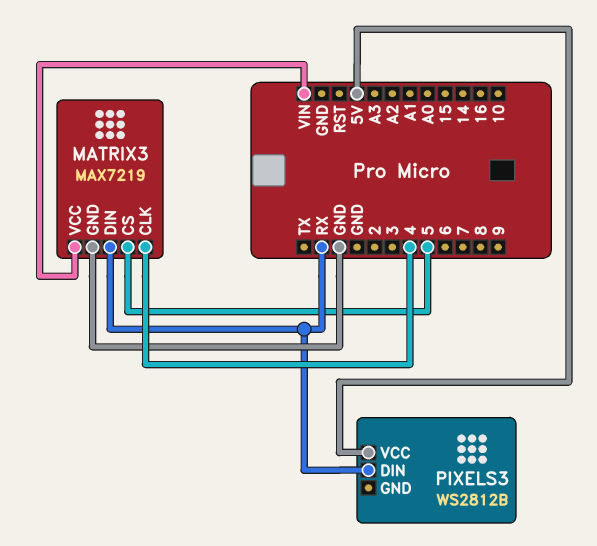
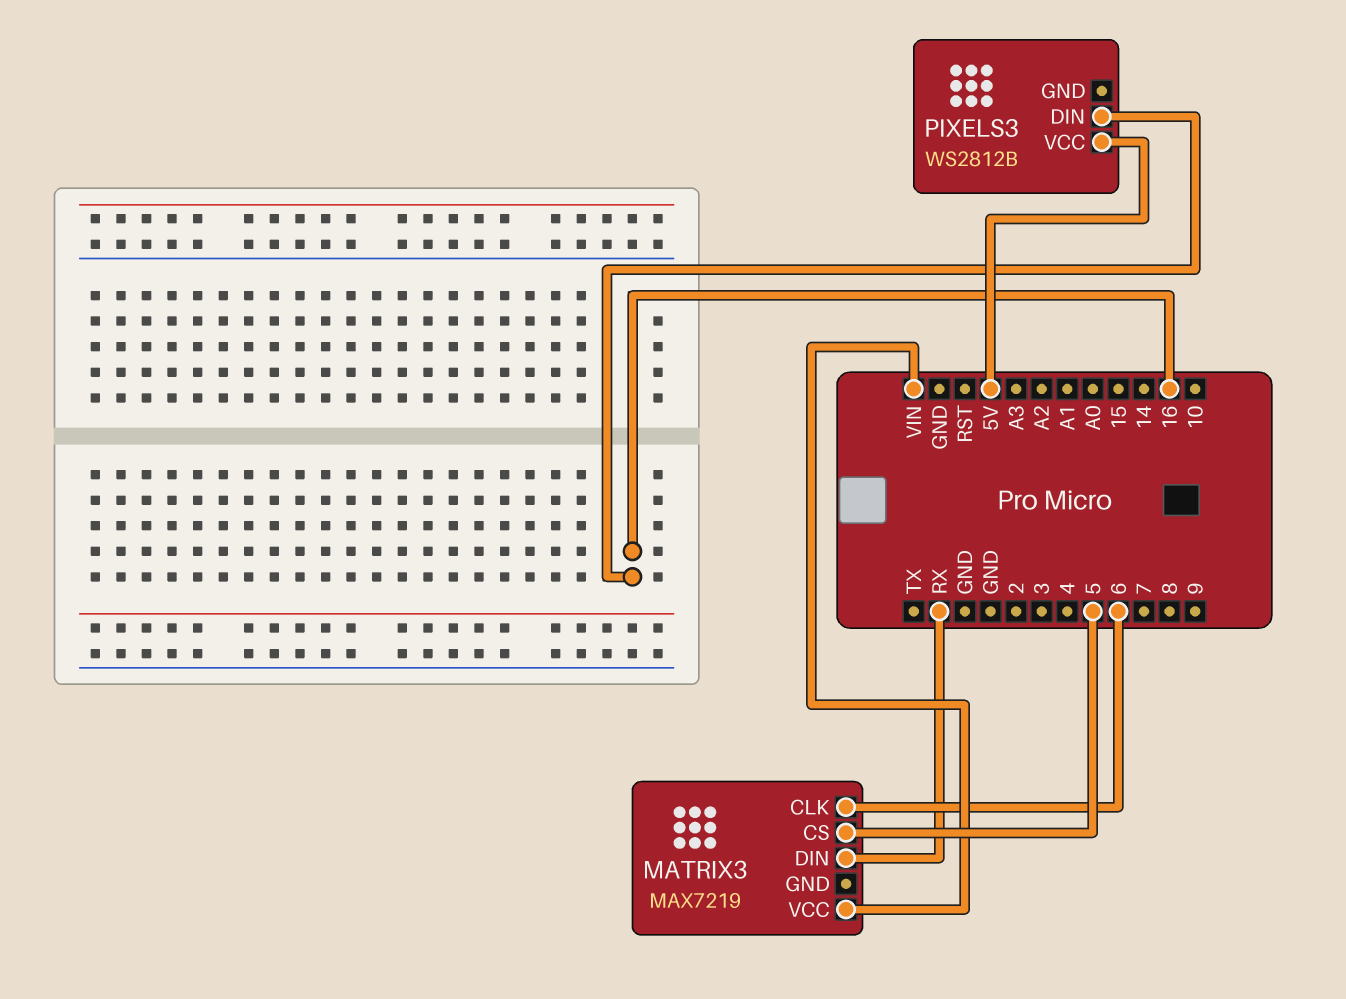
MATRIX3 pin CLK: 4 -> 6
MATRIX3 pin GND: GND -> none
PIXELS3 pin DIN: RX -> 16

